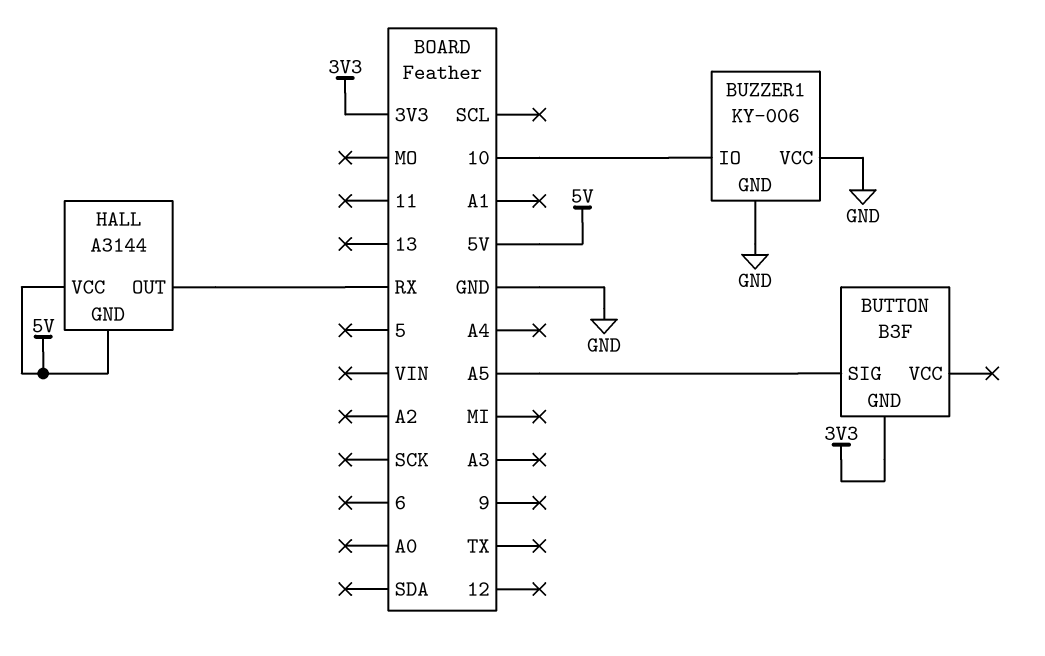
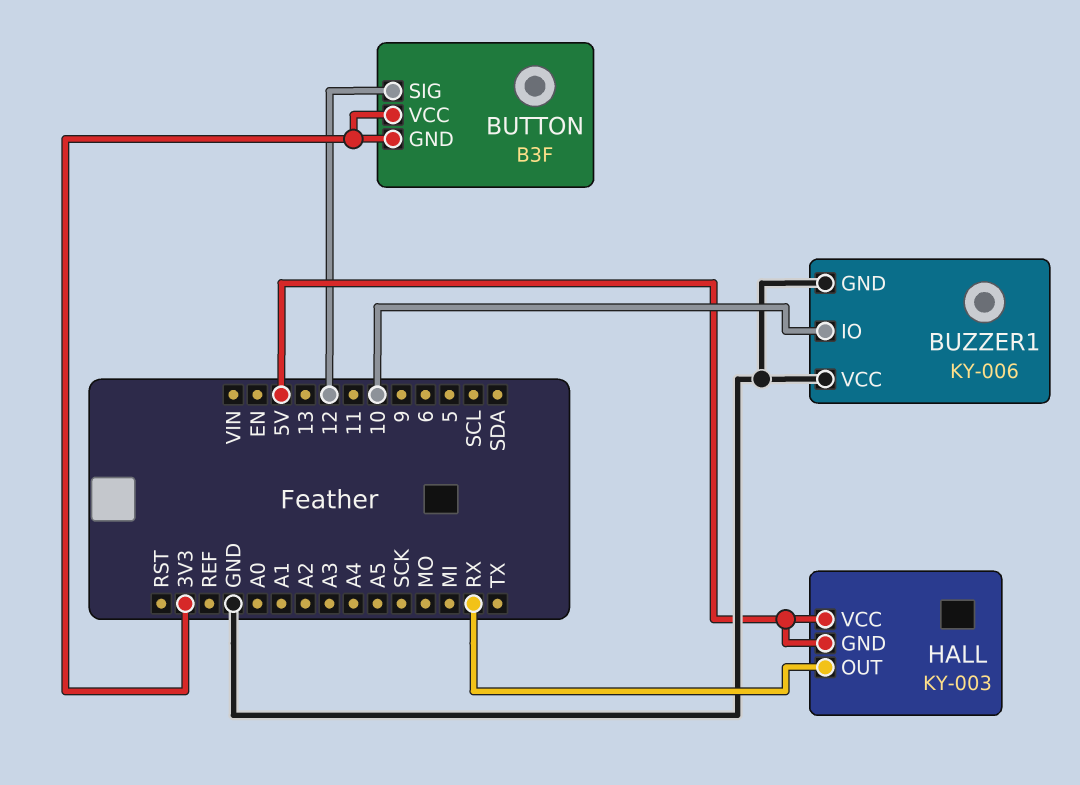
BUTTON pin SIG: A5 -> 12
BUTTON pin VCC: none -> 3V3
HALL: A3144 -> KY-003

